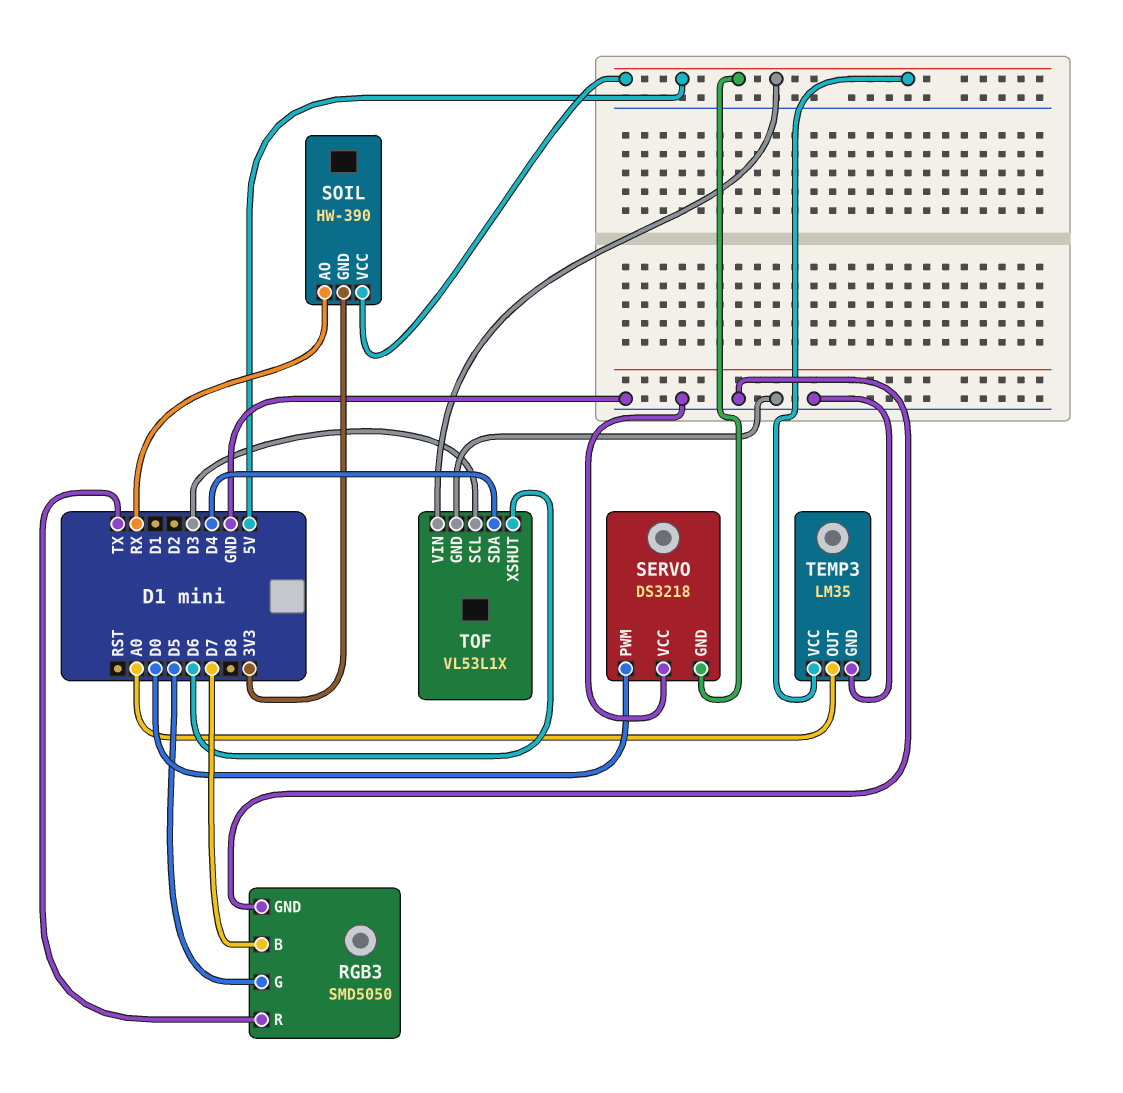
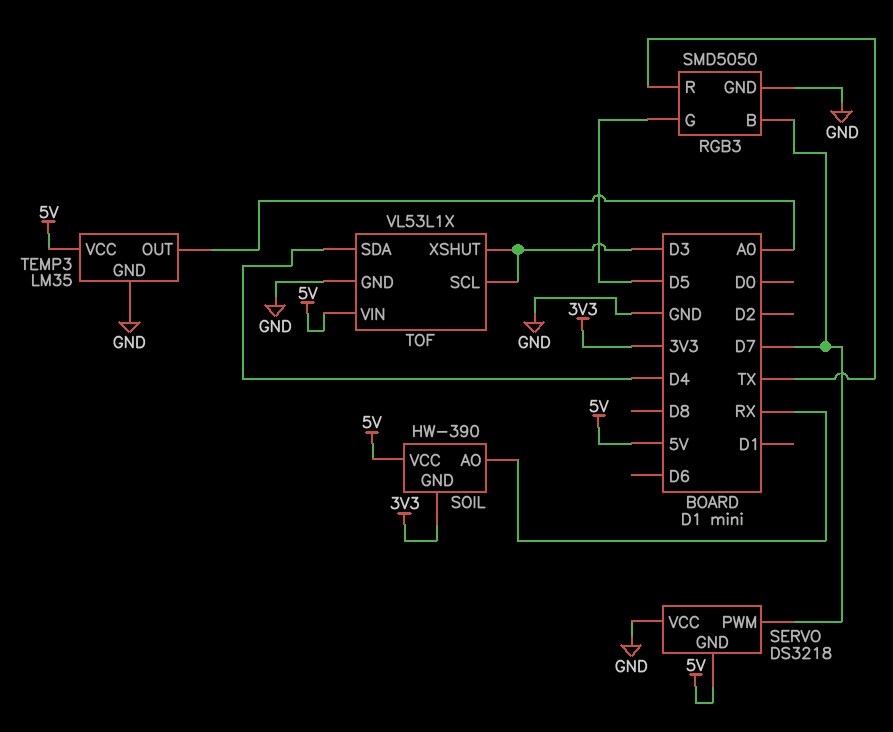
SERVO pin PWM: D0 -> D7
TOF pin XSHUT: D6 -> D3

